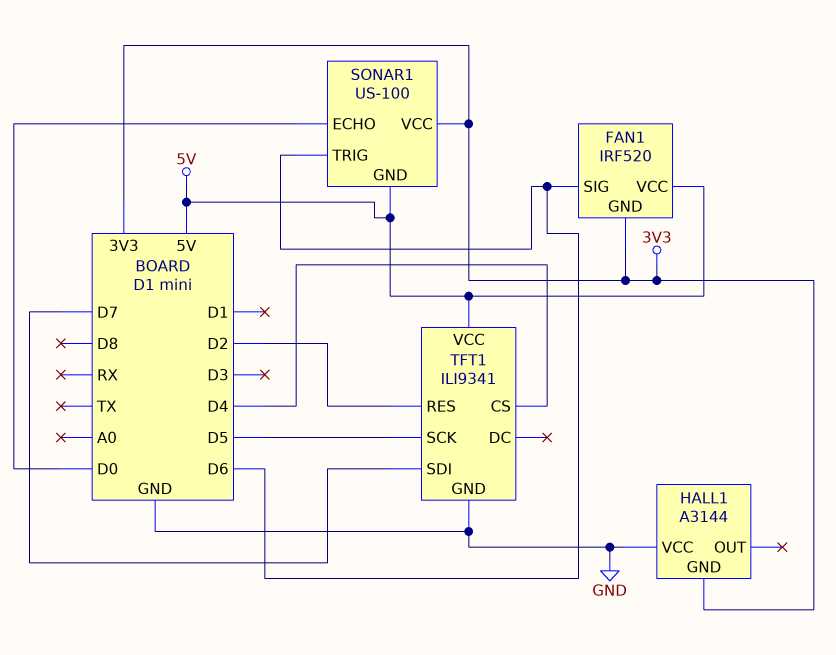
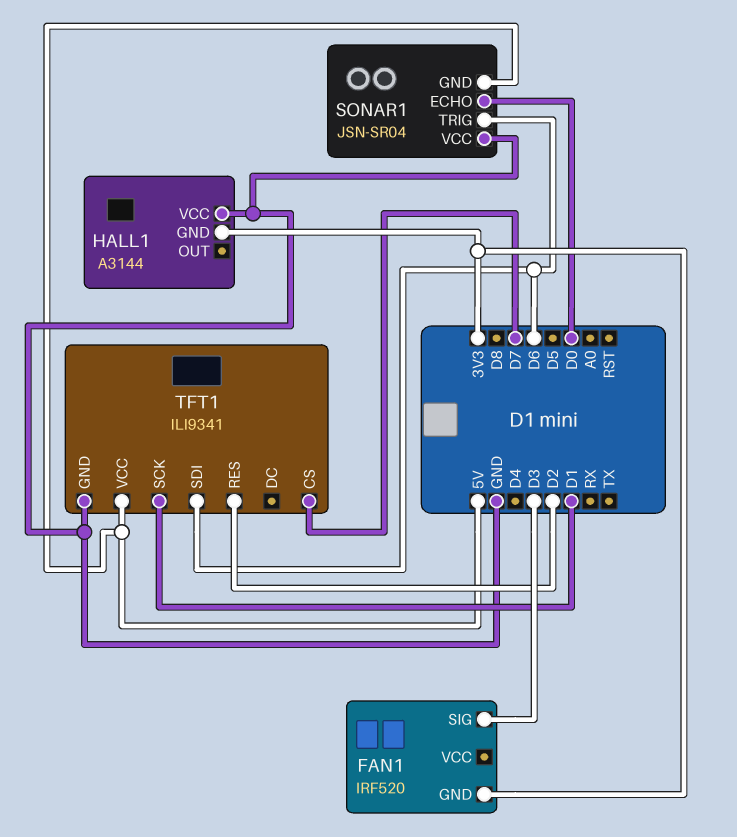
FAN1 pin SIG: D6 -> D3
FAN1 pin VCC: 5V -> none
SONAR1: US-100 -> JSN-SR04
SONAR1 pin VCC: 3V3 -> GND
TFT1 pin CS: D4 -> D7
TFT1 pin SCK: D5 -> D1
TFT1 pin SDI: D7 -> D6

